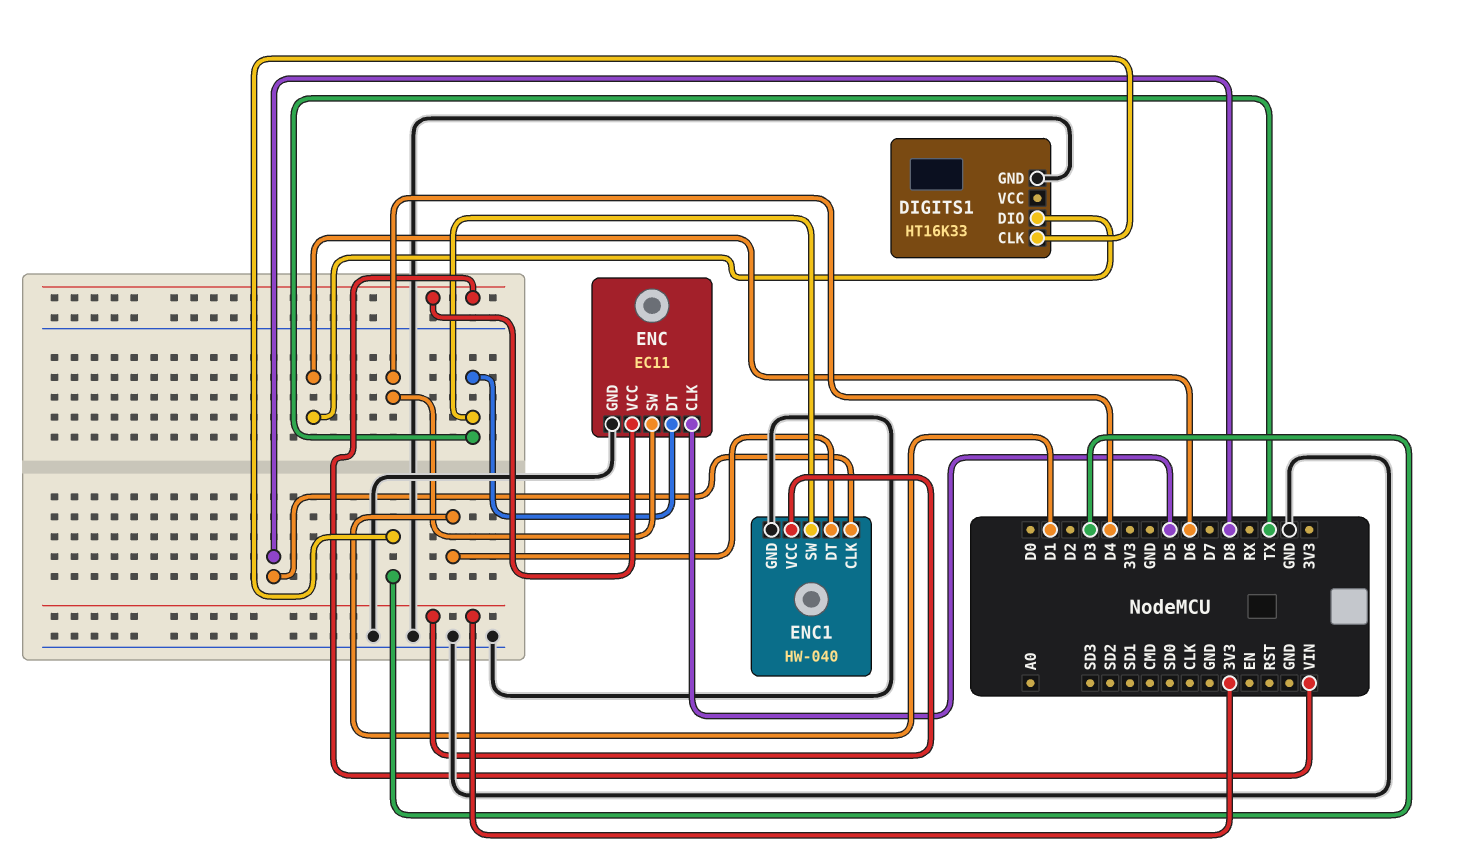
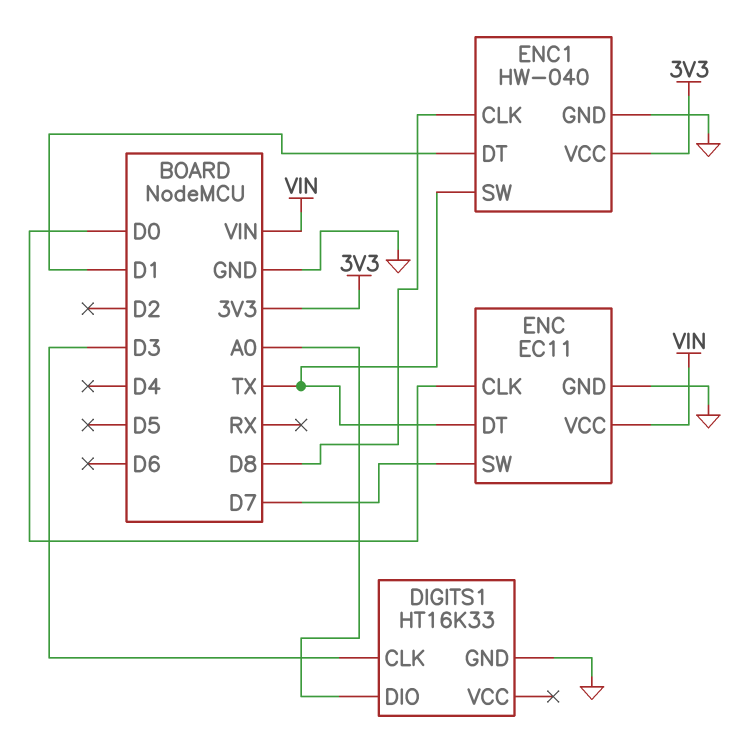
DIGITS1 pin DIO: D6 -> A0
ENC pin CLK: D5 -> D0
ENC pin SW: D4 -> D7

